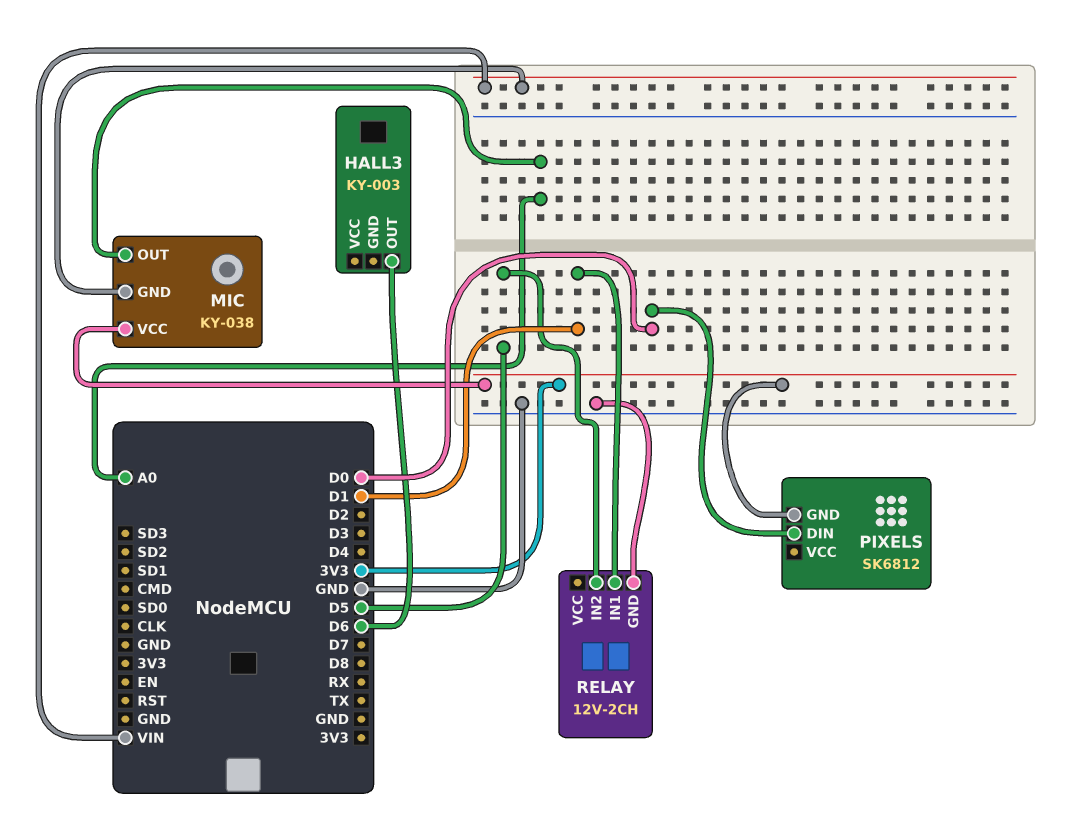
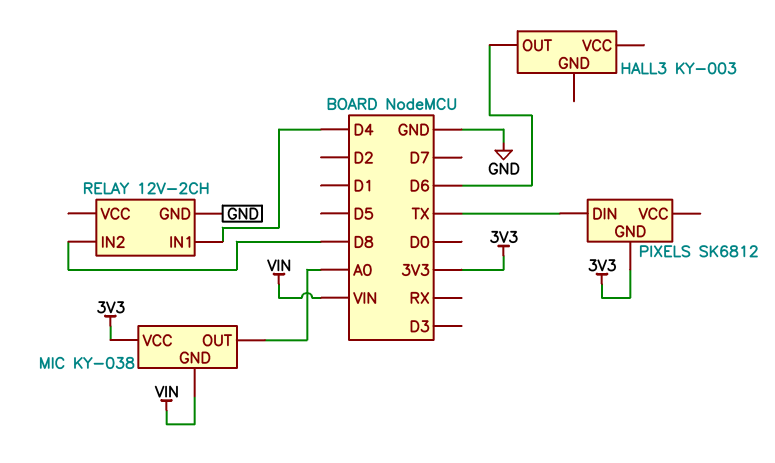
PIXELS pin DIN: D0 -> TX
RELAY pin IN1: D1 -> D4
RELAY pin IN2: D5 -> D8

